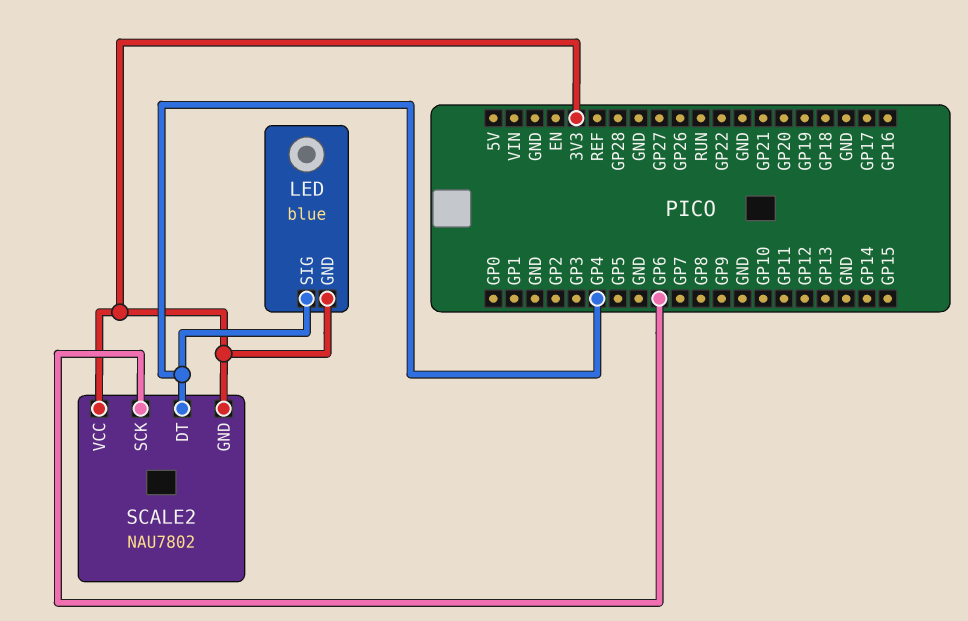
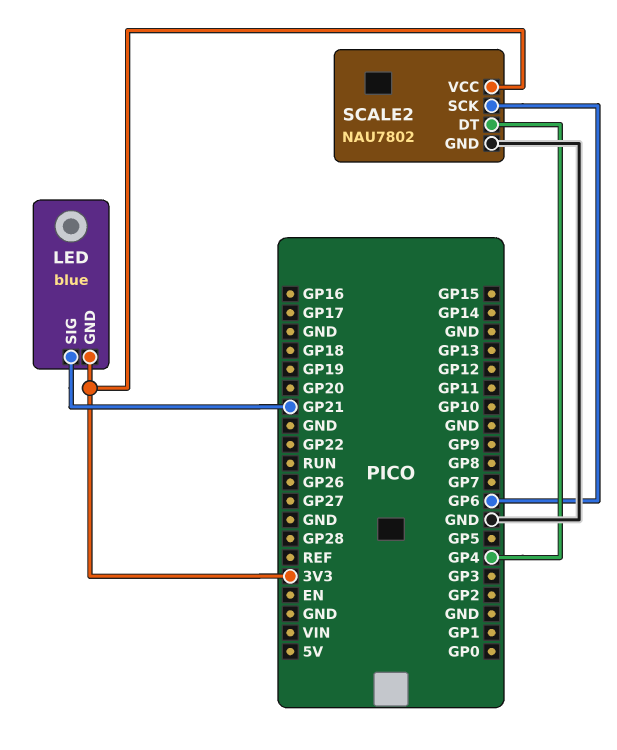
LED pin SIG: GP4 -> GP21
SCALE2 pin GND: 3V3 -> GND

